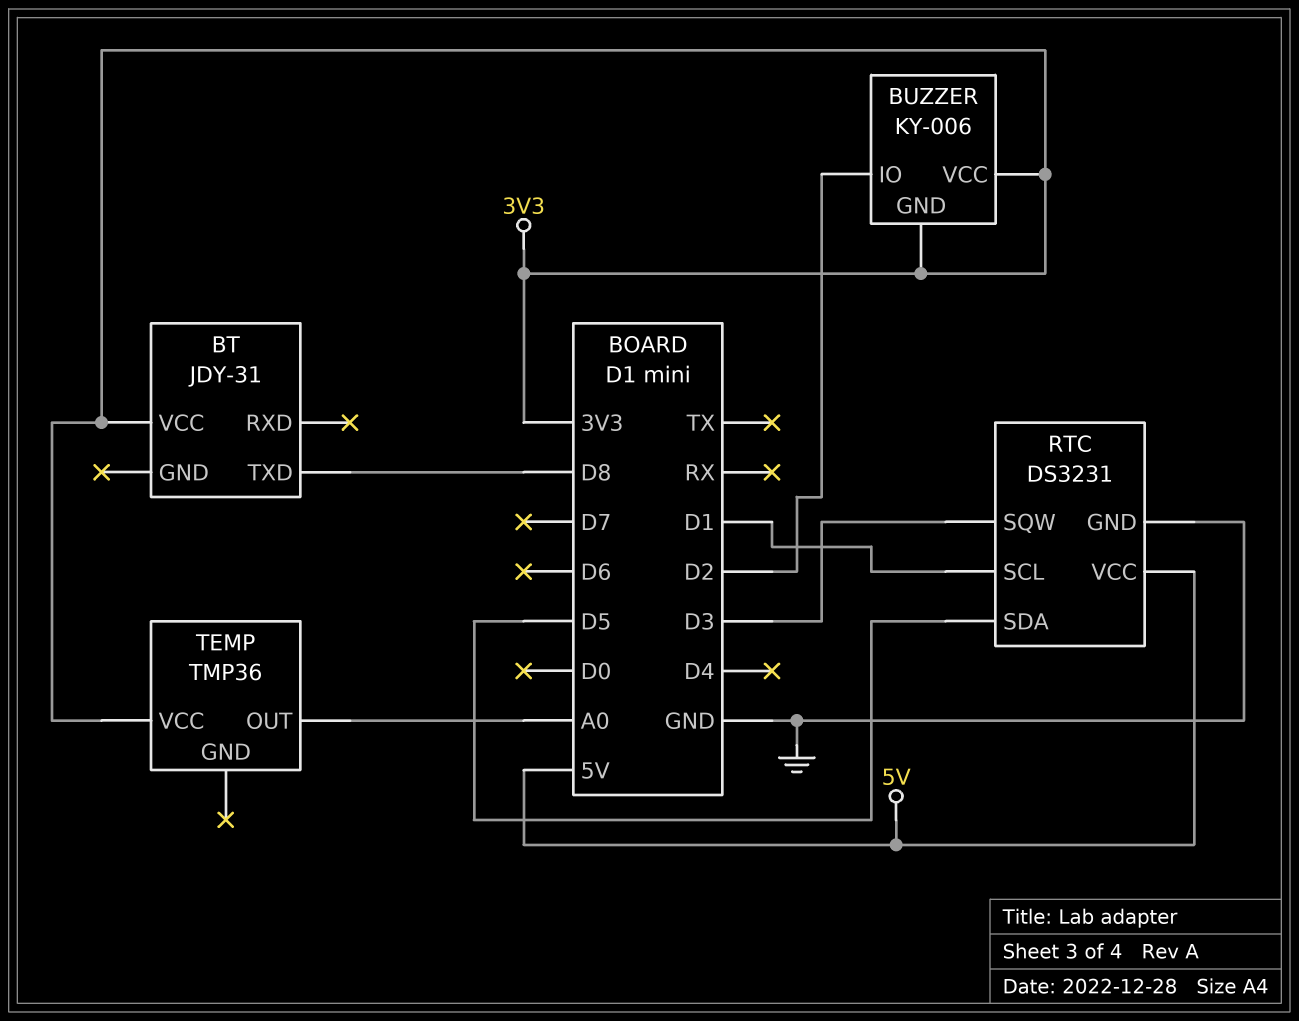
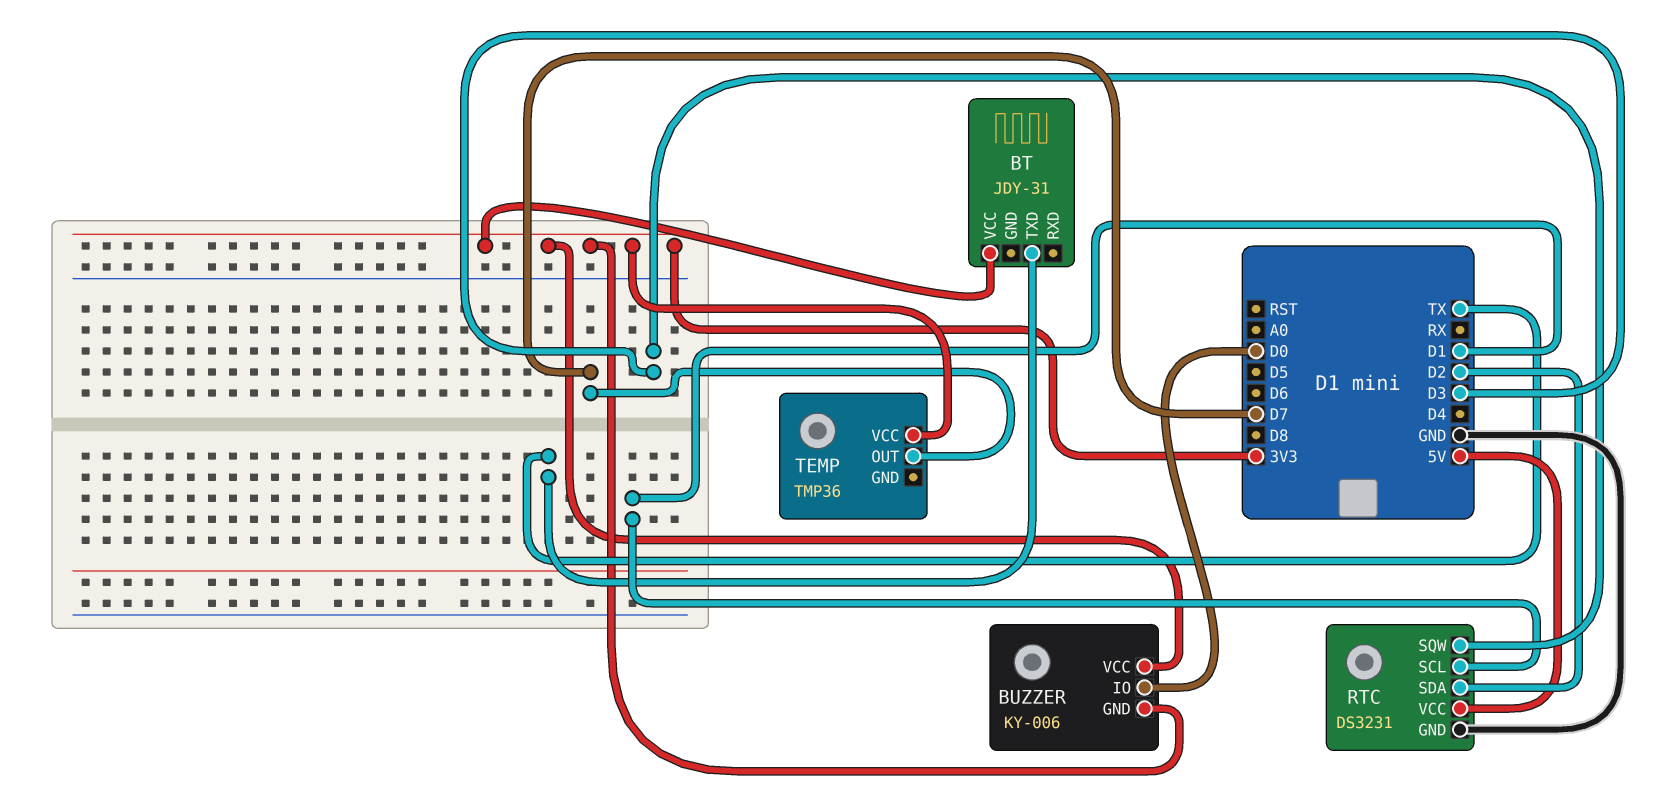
BT pin TXD: D8 -> TX
BUZZER pin IO: D2 -> D0
RTC pin SDA: D5 -> D2
TEMP pin OUT: A0 -> D7

